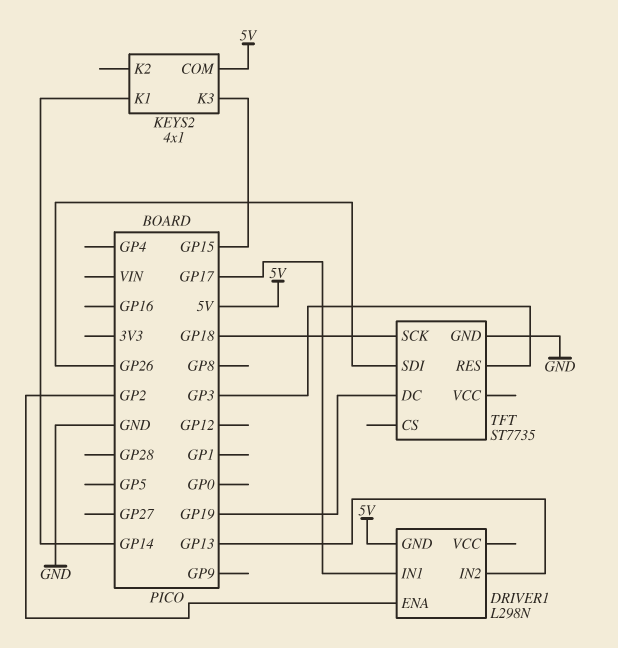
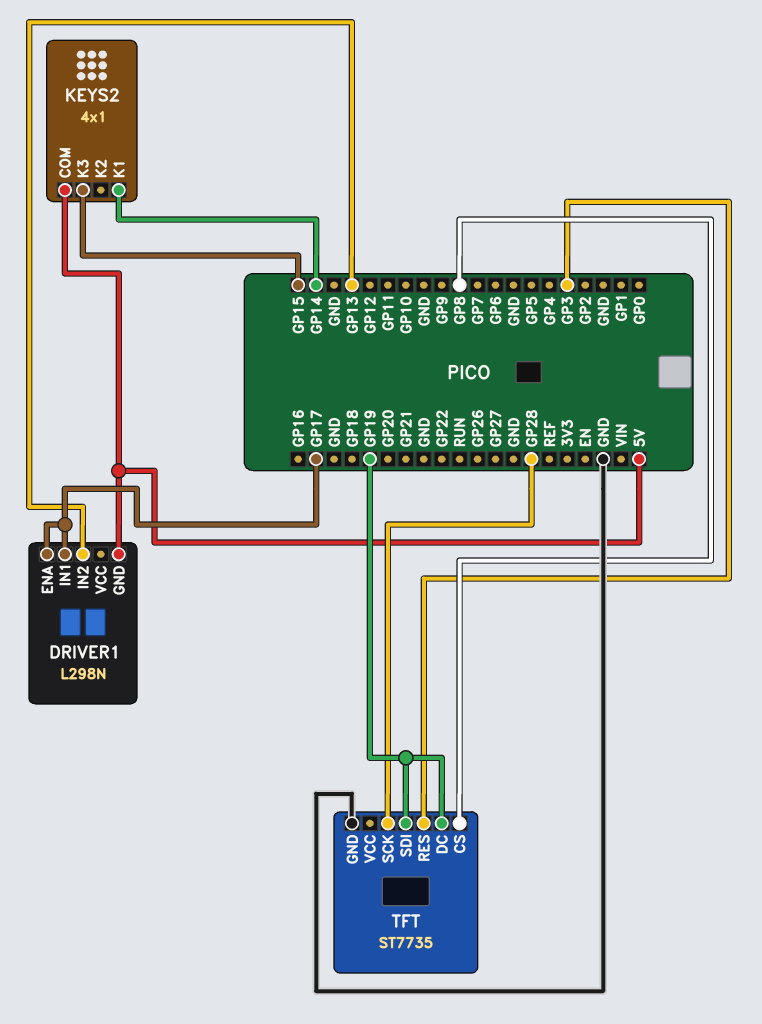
DRIVER1 pin ENA: GP2 -> GP17
TFT pin CS: none -> GP8
TFT pin SCK: GP18 -> GP28
TFT pin SDI: GP26 -> GP19

